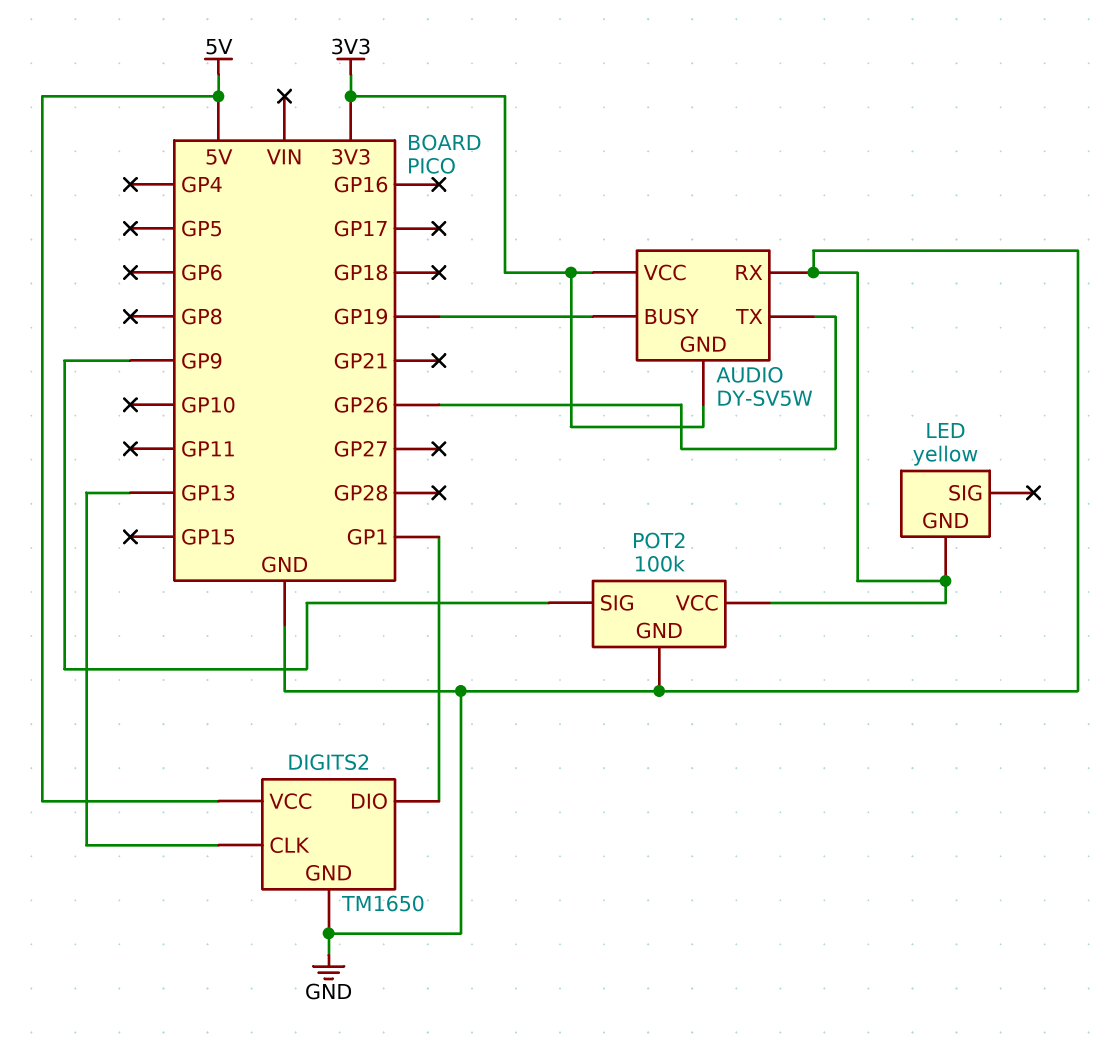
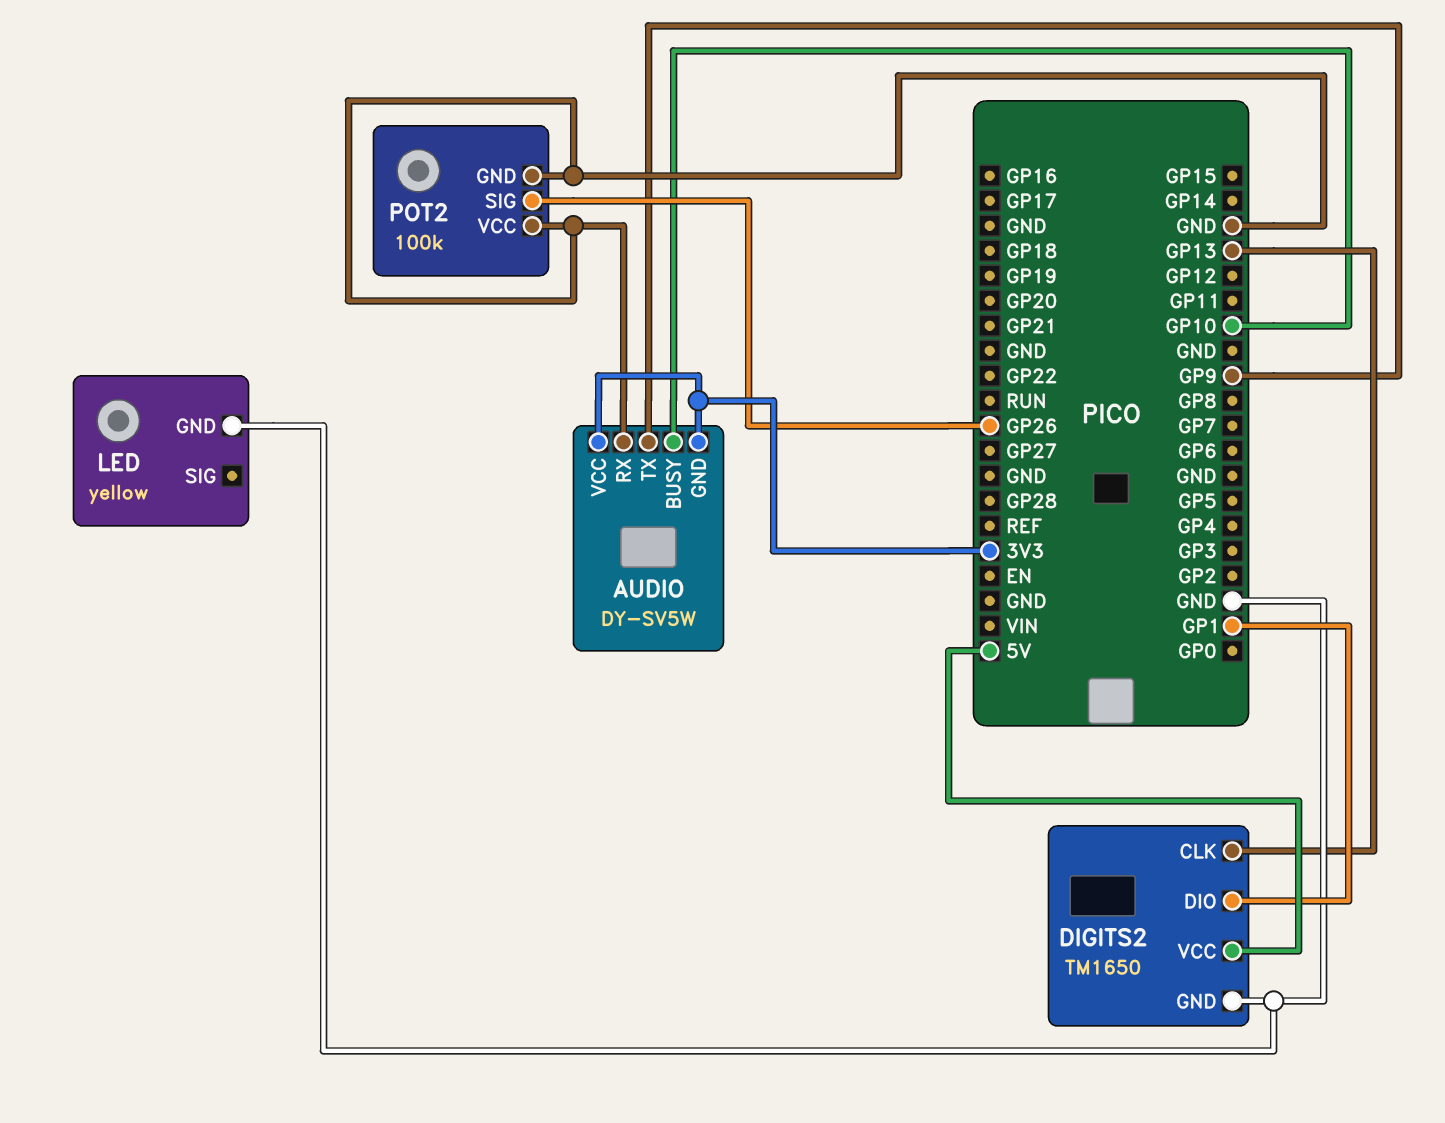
AUDIO pin BUSY: GP19 -> GP10
AUDIO pin TX: GP26 -> GP9
POT2 pin SIG: GP9 -> GP26

